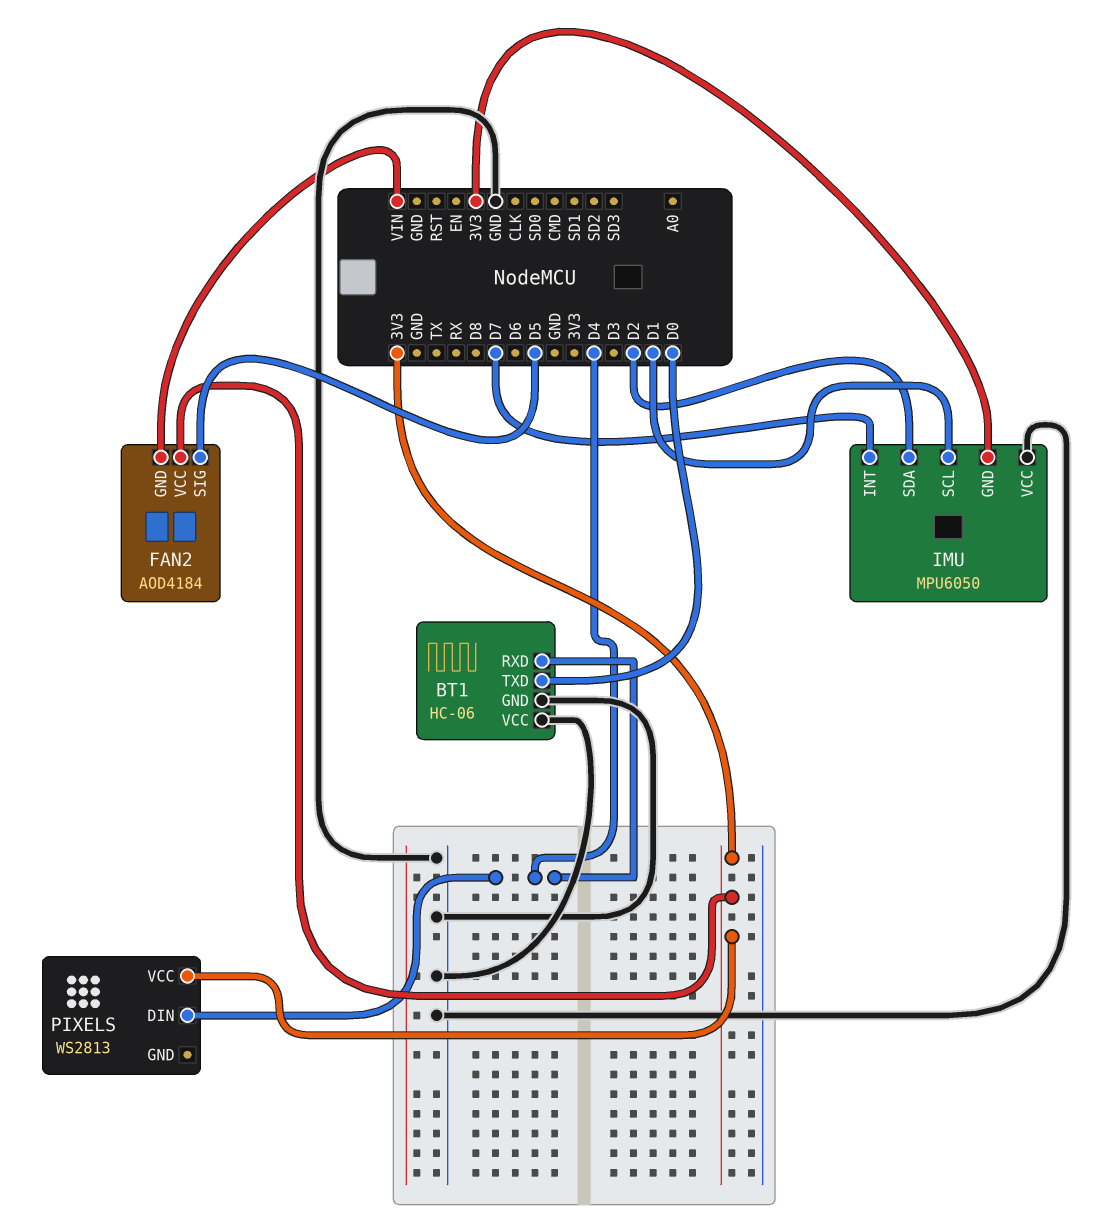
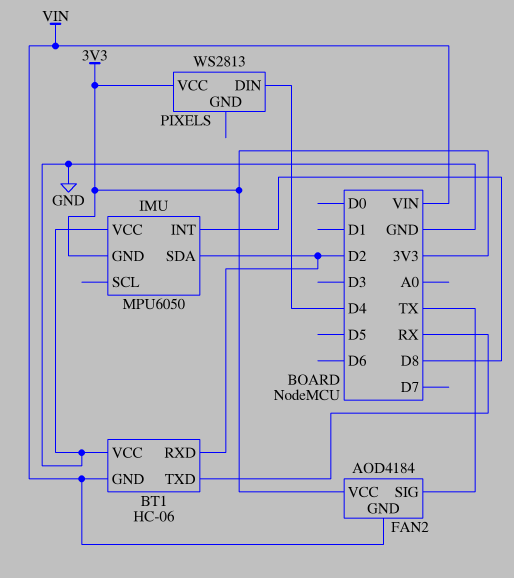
BT1 pin GND: GND -> VIN
BT1 pin RXD: D4 -> D2
BT1 pin TXD: D0 -> RX
FAN2 pin SIG: D5 -> TX
IMU pin INT: D7 -> D8
IMU pin SCL: D1 -> none

